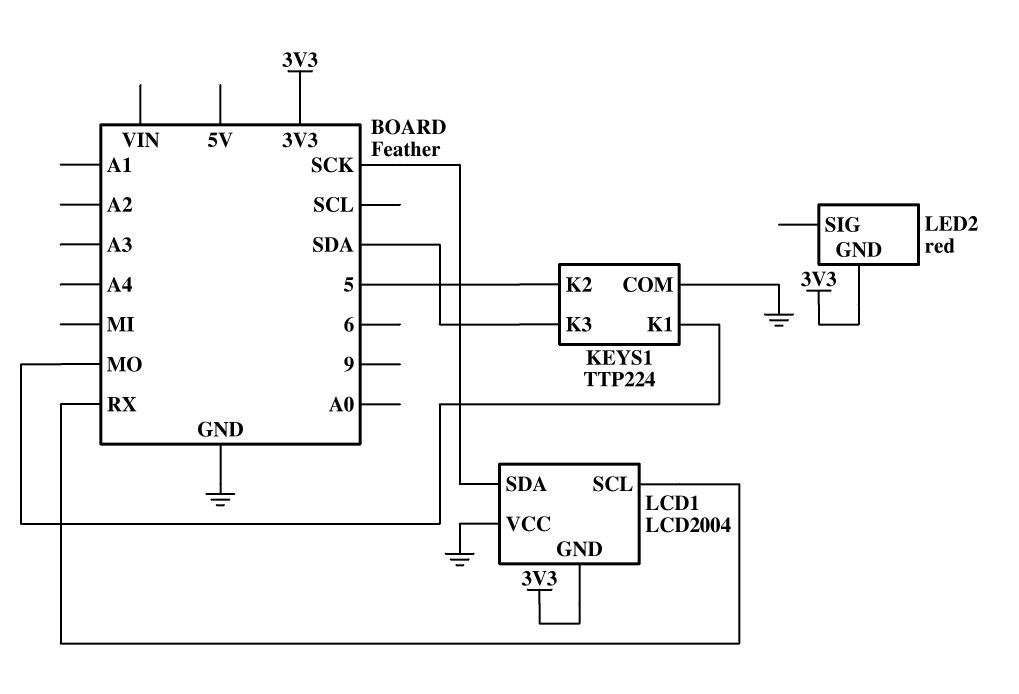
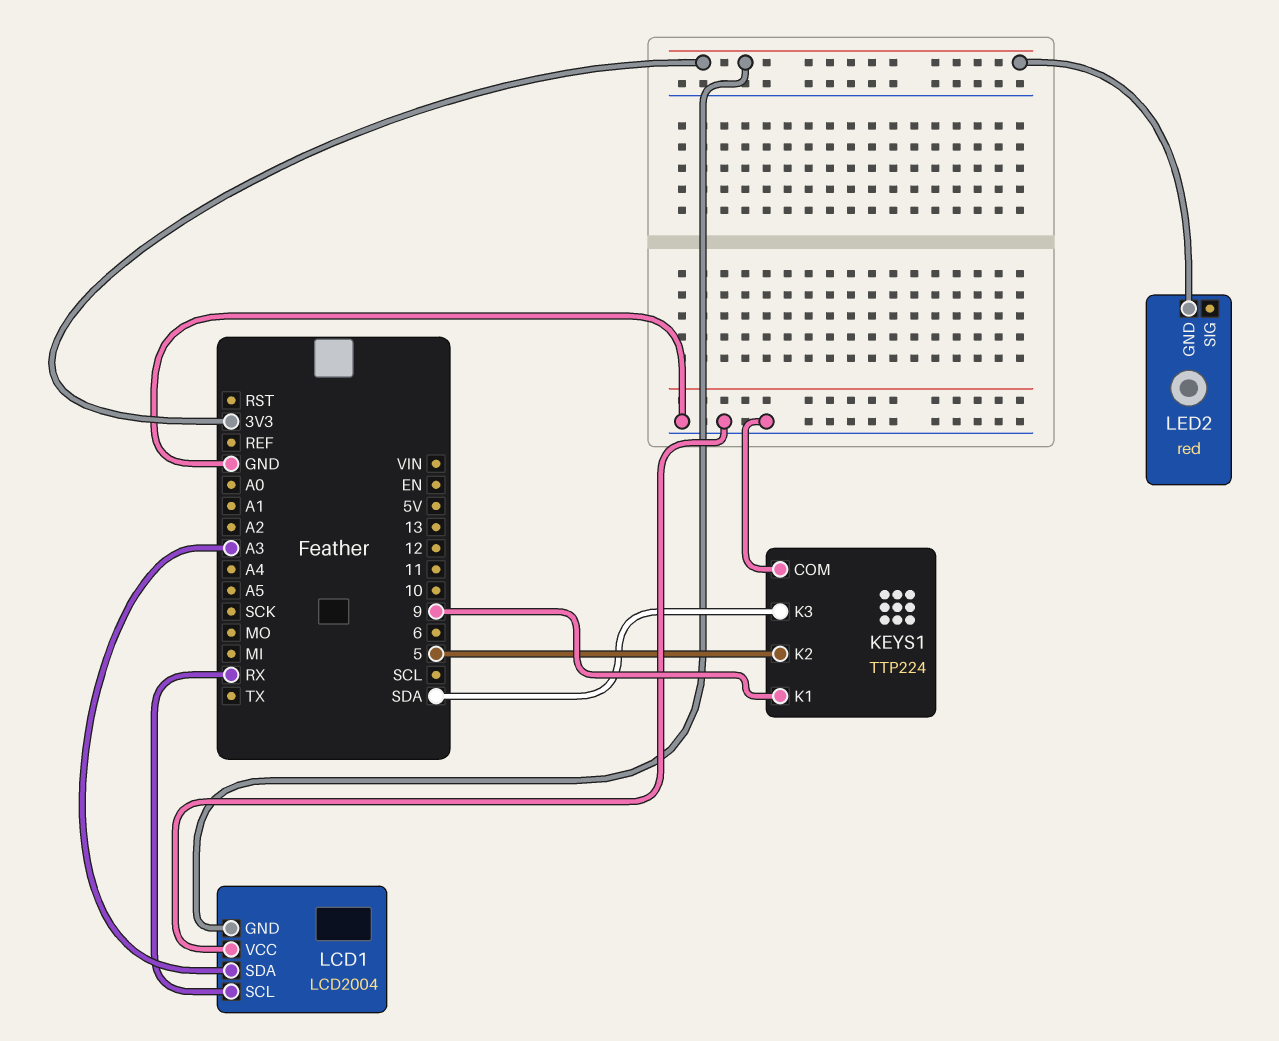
KEYS1 pin K1: MO -> 9
LCD1 pin SDA: SCK -> A3

